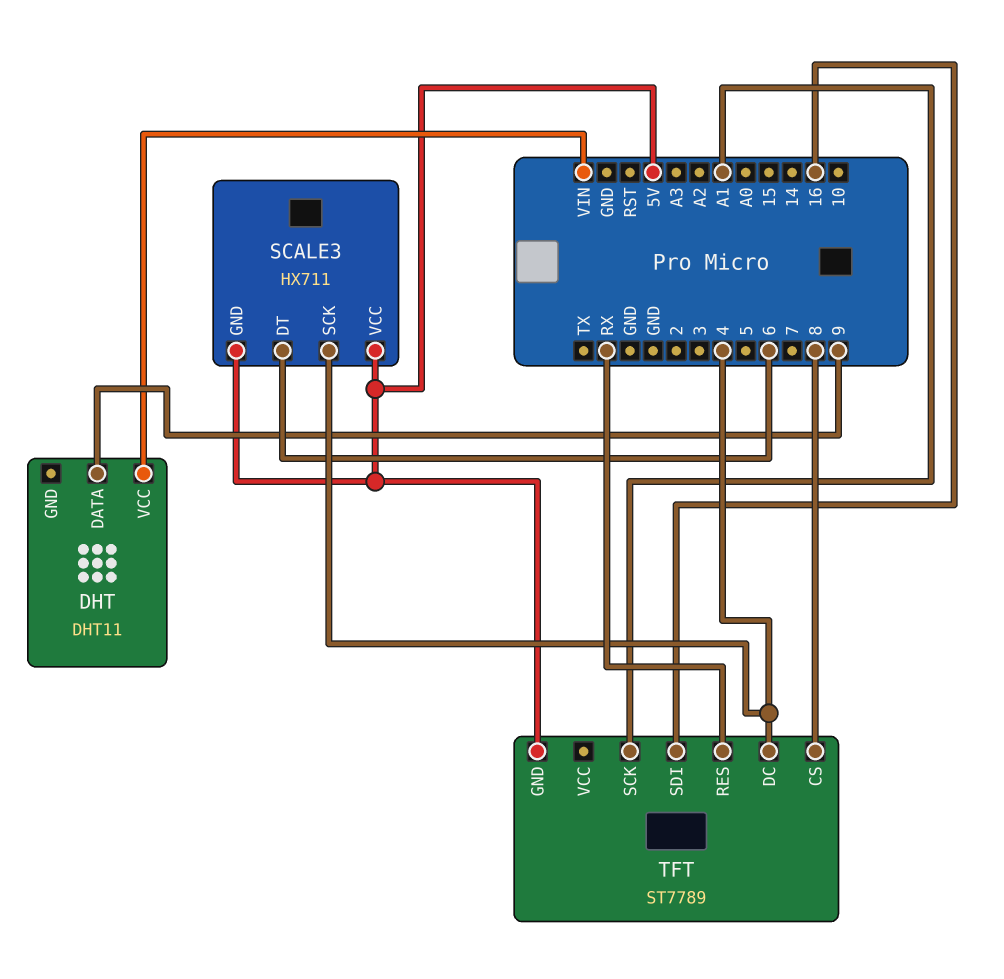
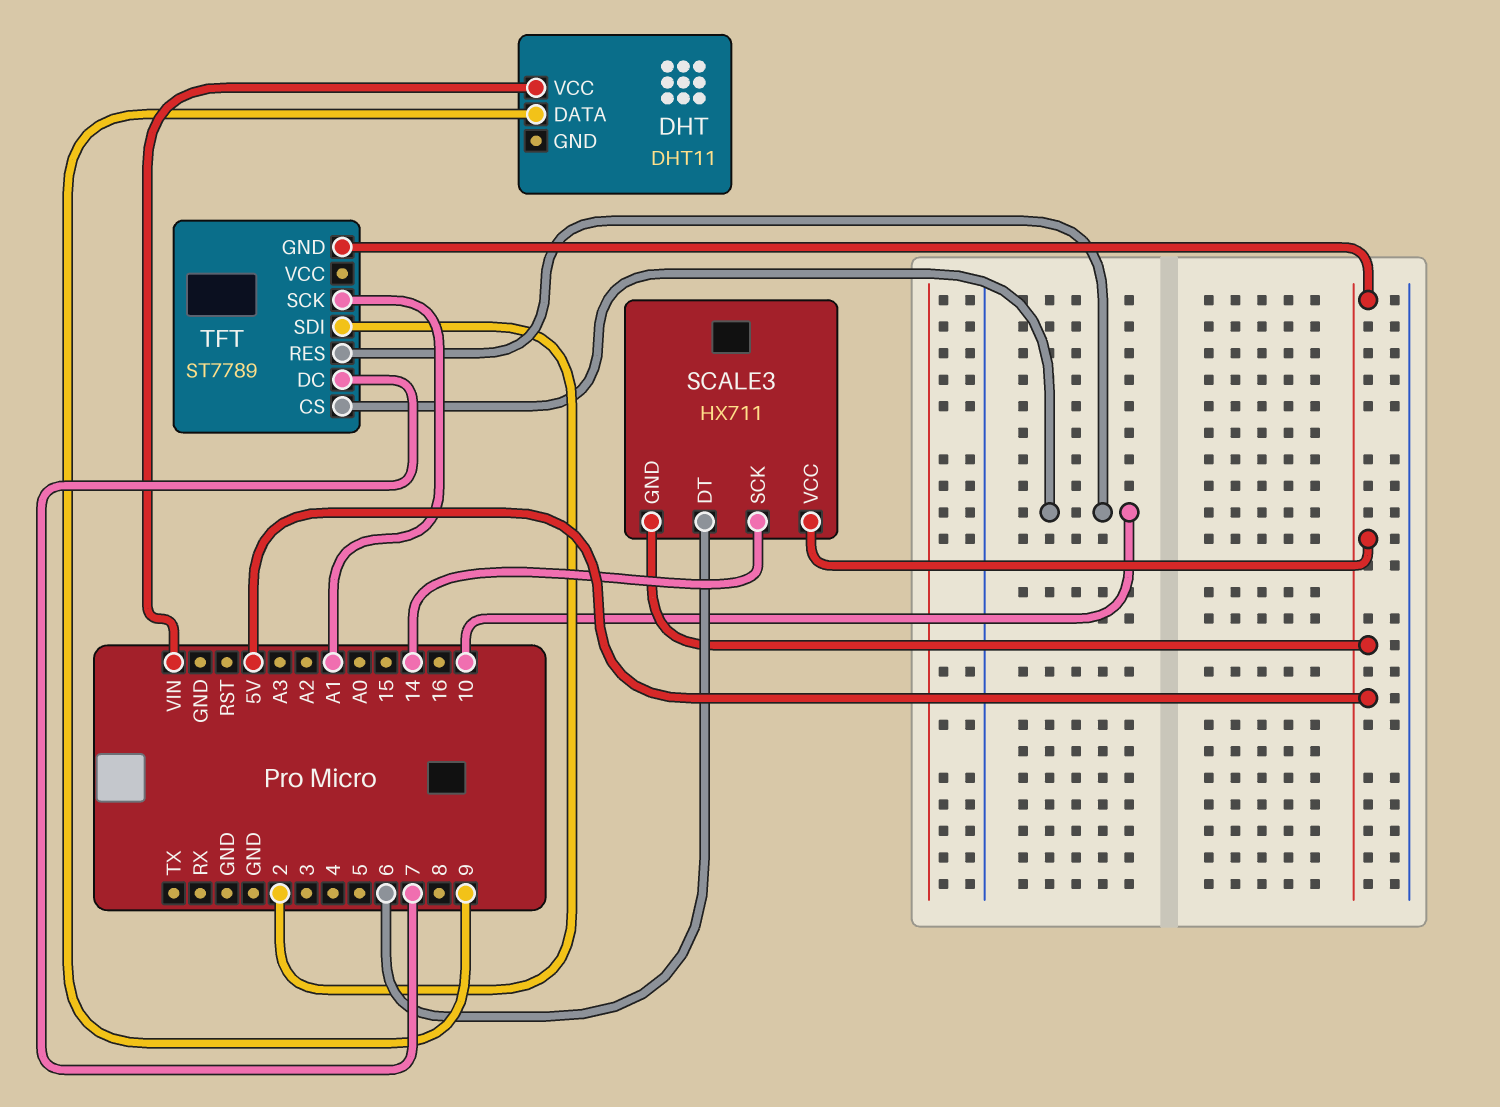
SCALE3 pin SCK: 4 -> 14
TFT pin CS: 8 -> 10
TFT pin DC: 4 -> 7
TFT pin RES: RX -> 10
TFT pin SDI: 16 -> 2

